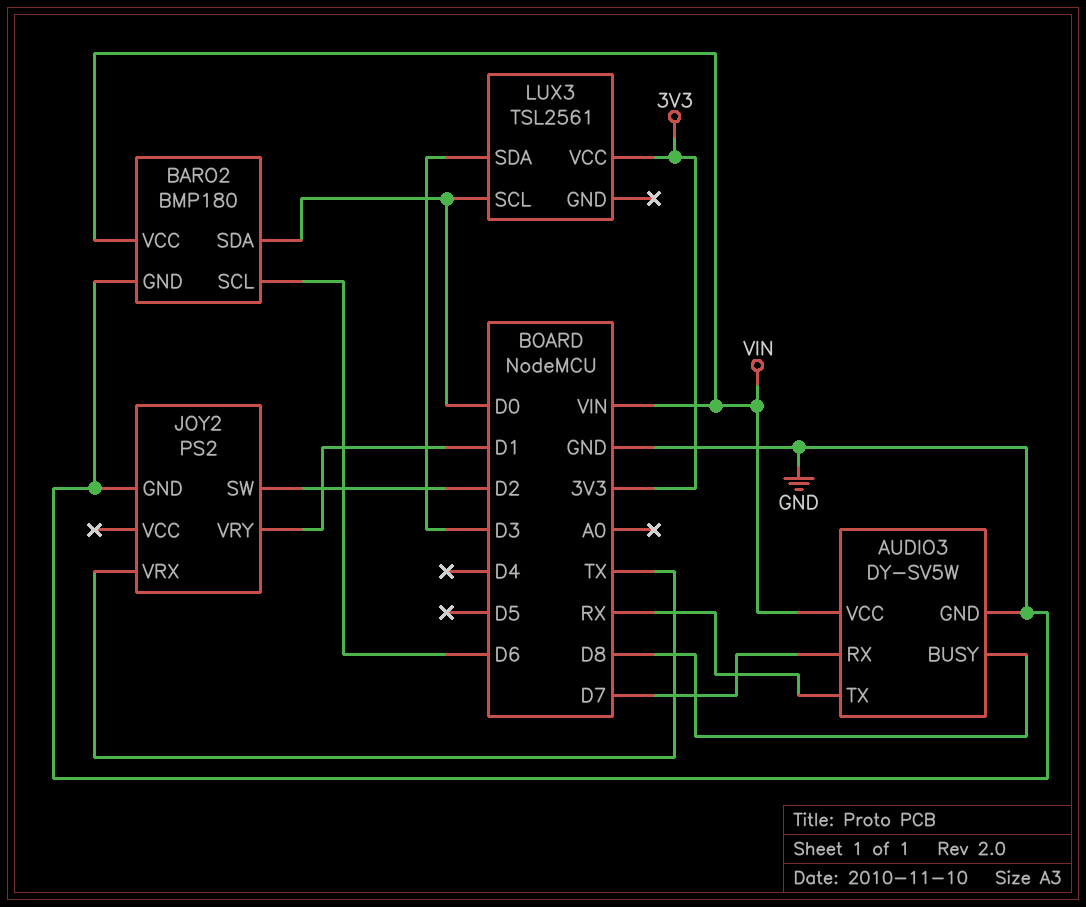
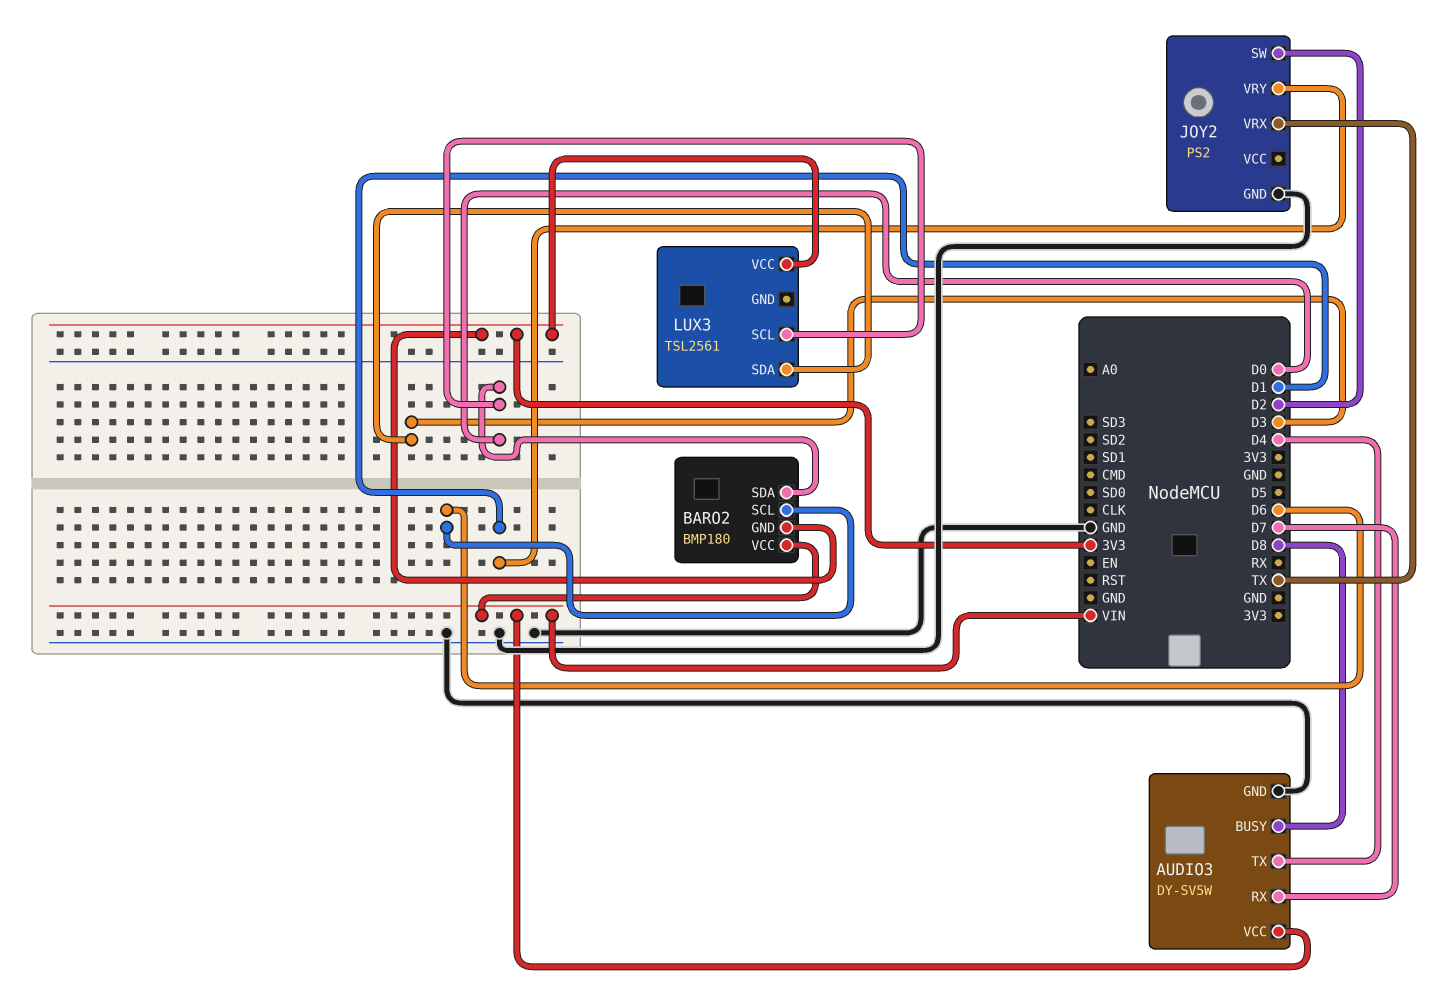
AUDIO3 pin TX: RX -> D4
BARO2 pin GND: GND -> 3V3

